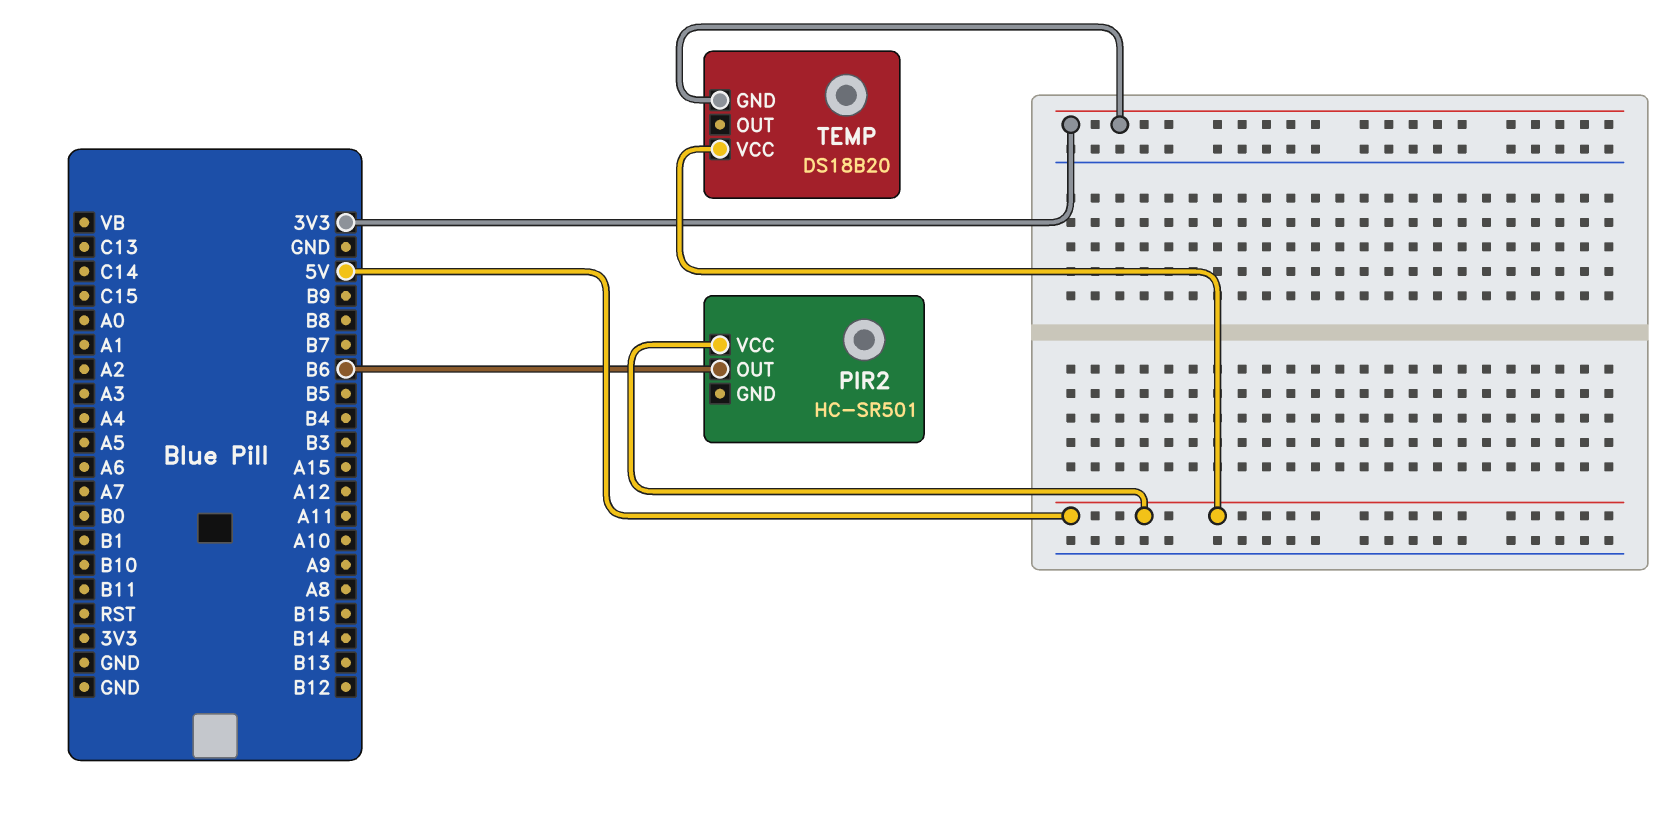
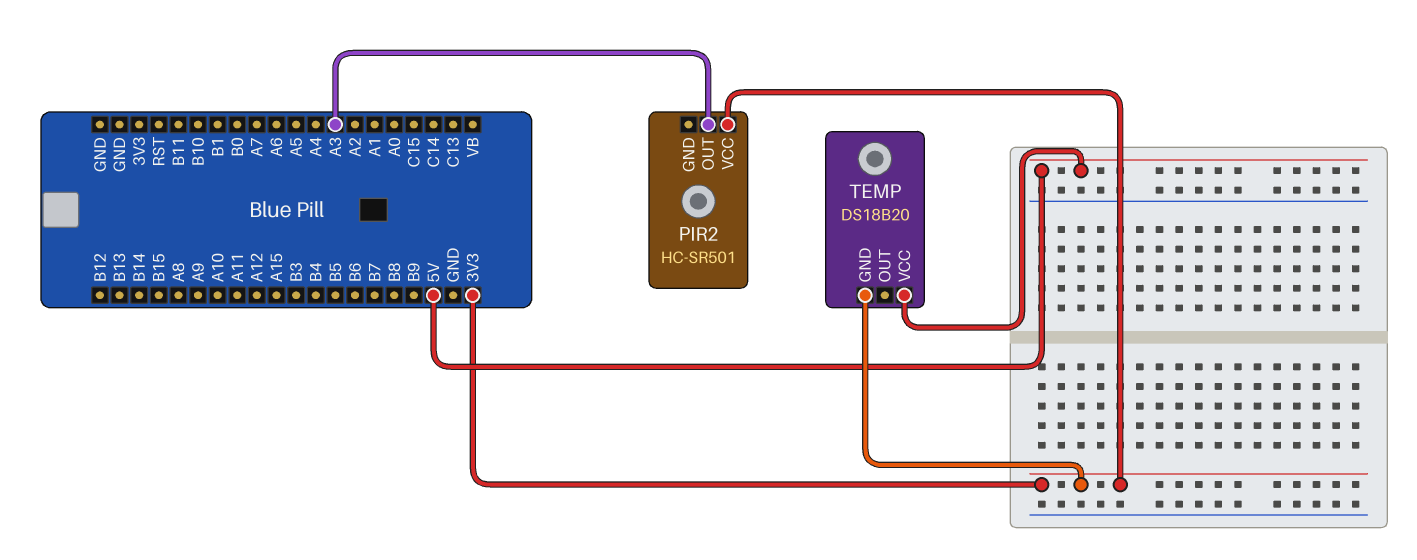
PIR2 pin OUT: B6 -> A3
PIR2 pin VCC: 5V -> 3V3

